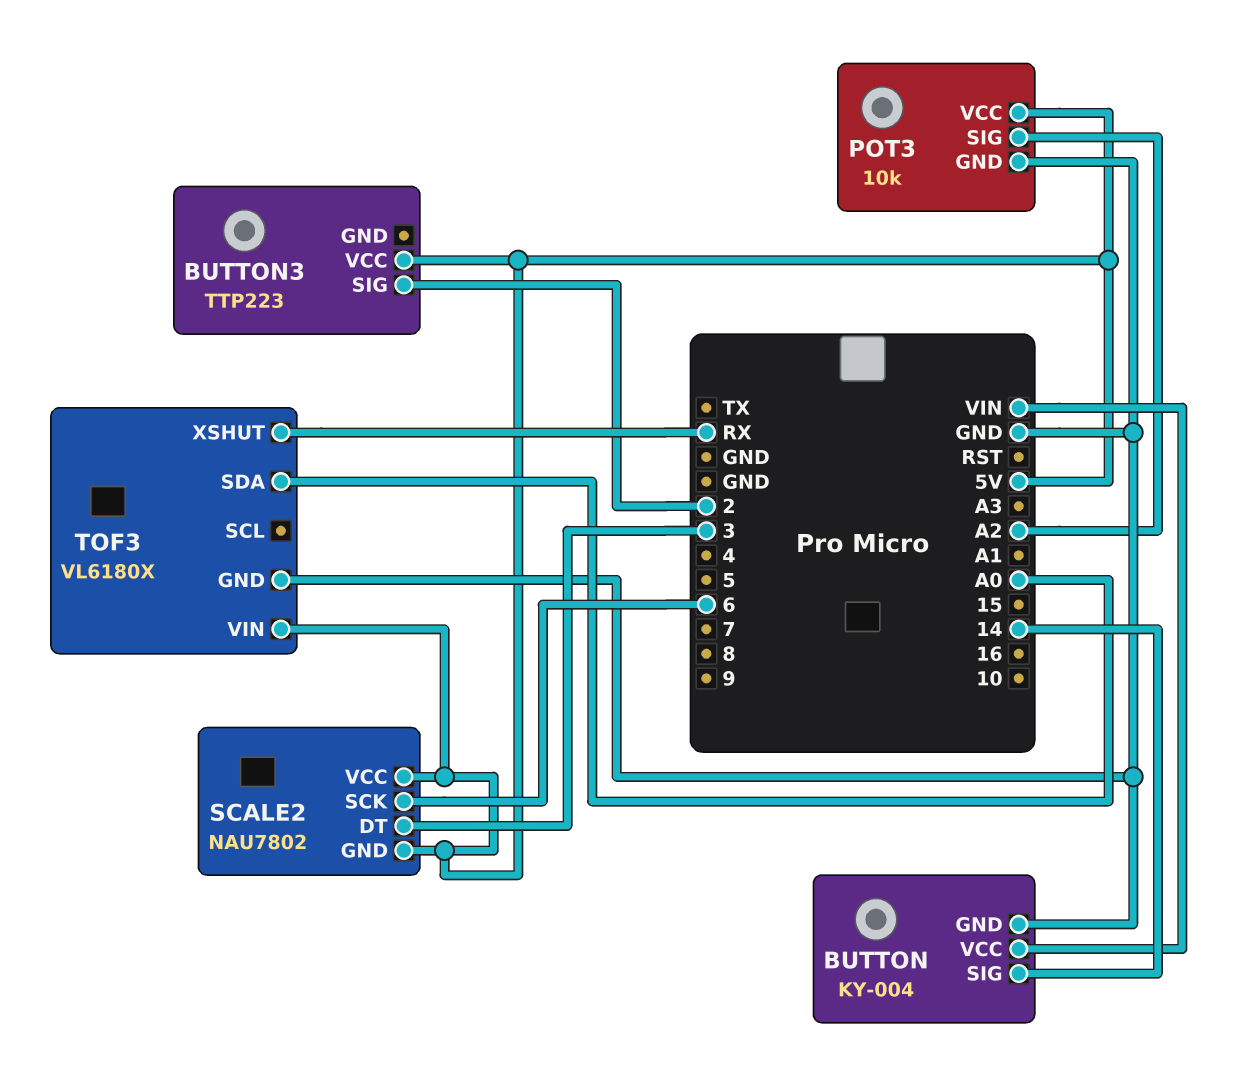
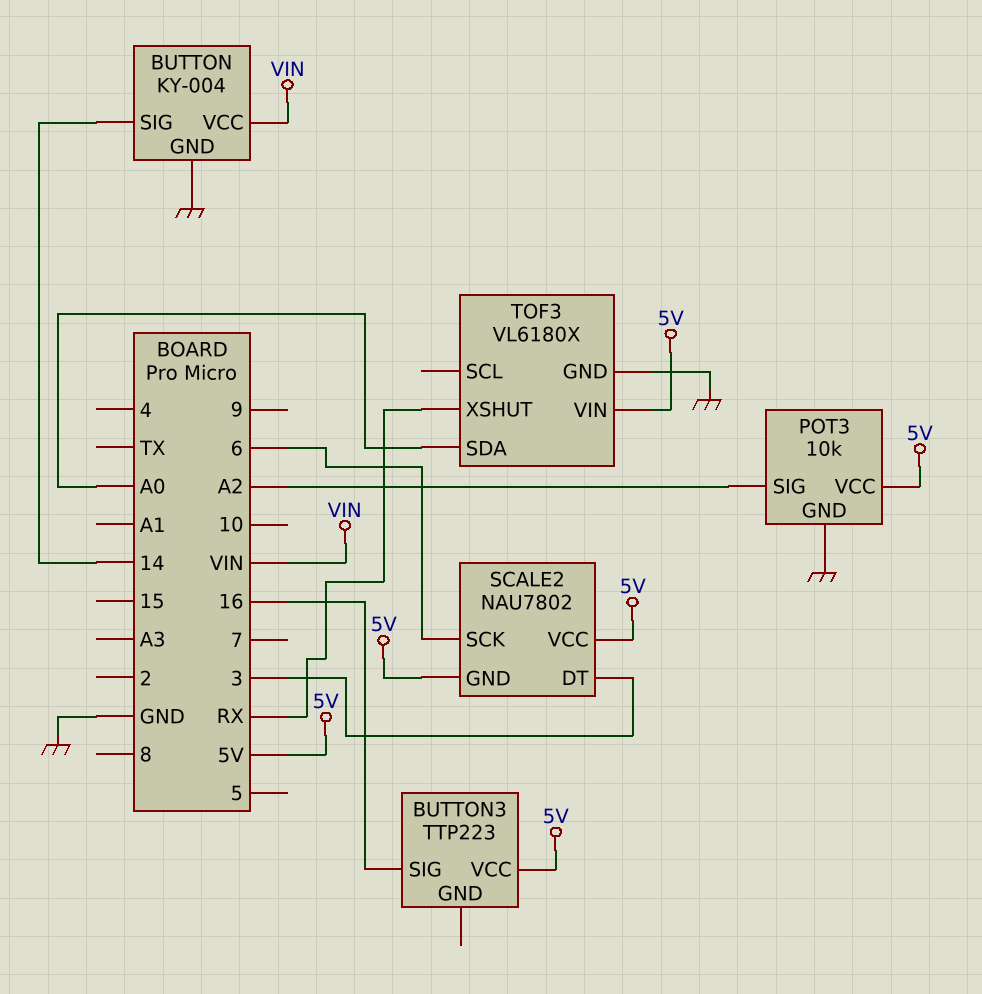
BUTTON3 pin SIG: 2 -> 16

